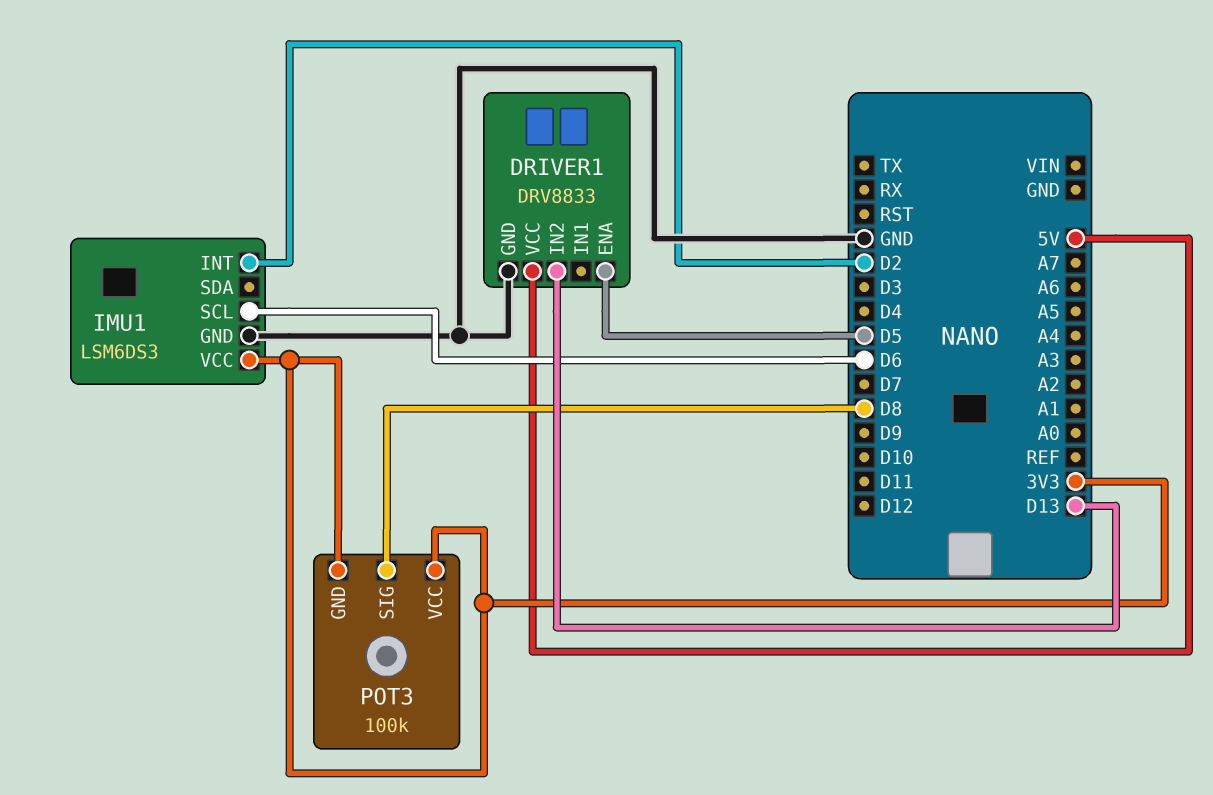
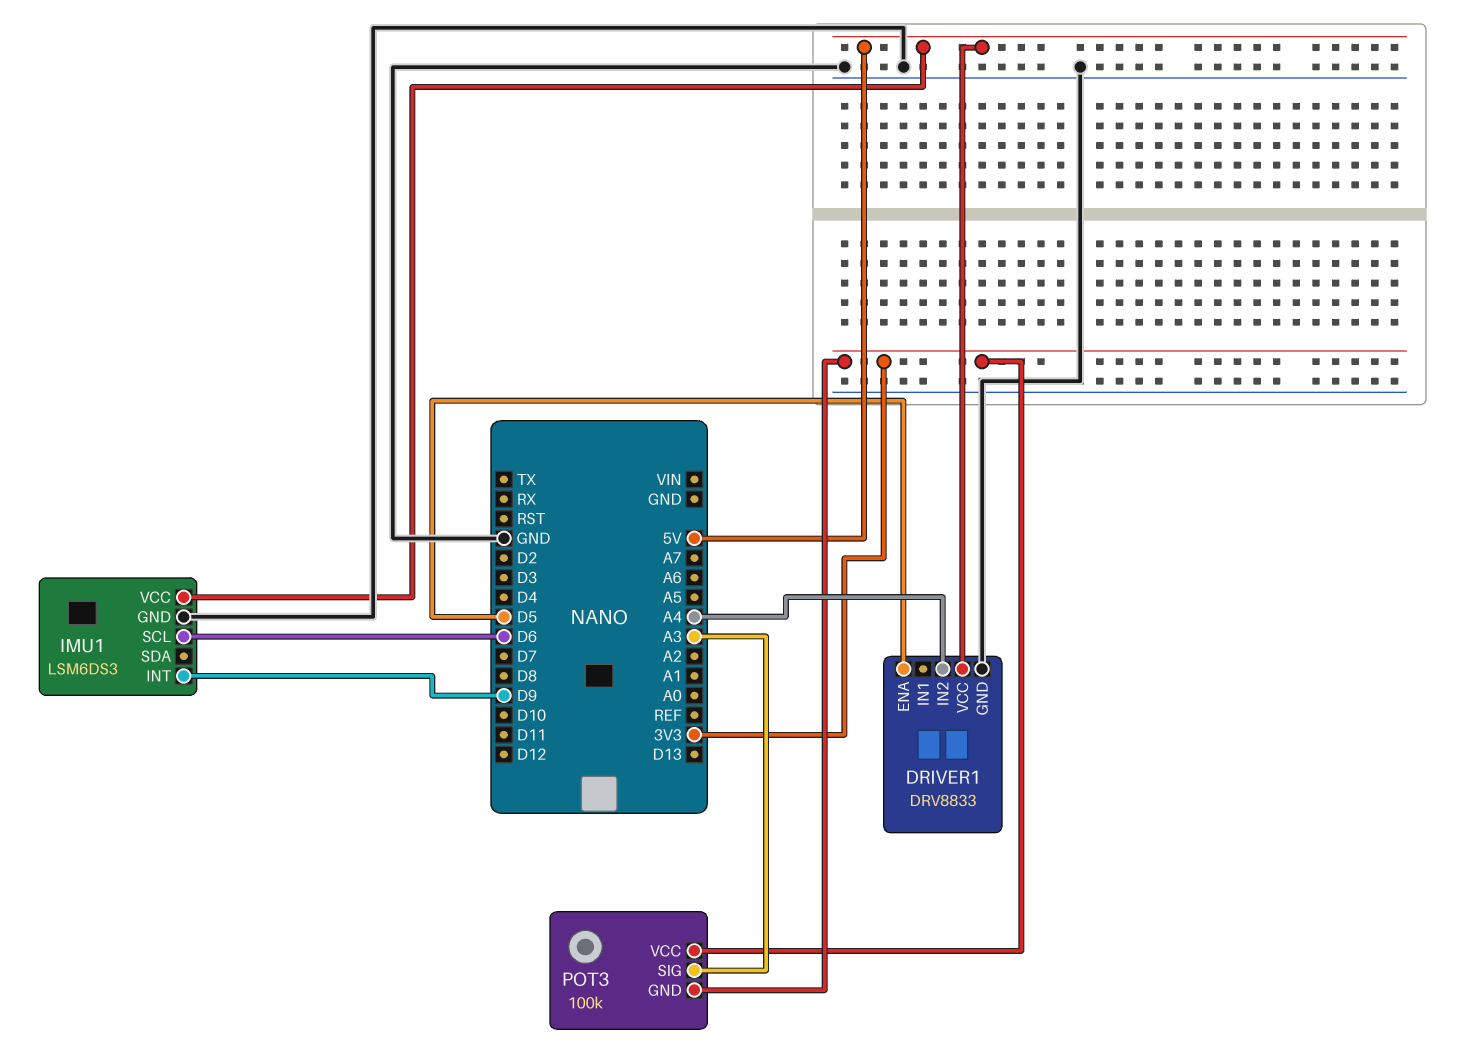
DRIVER1 pin IN2: D13 -> A4
IMU1 pin INT: D2 -> D9
IMU1 pin VCC: 3V3 -> 5V
POT3 pin SIG: D8 -> A3

